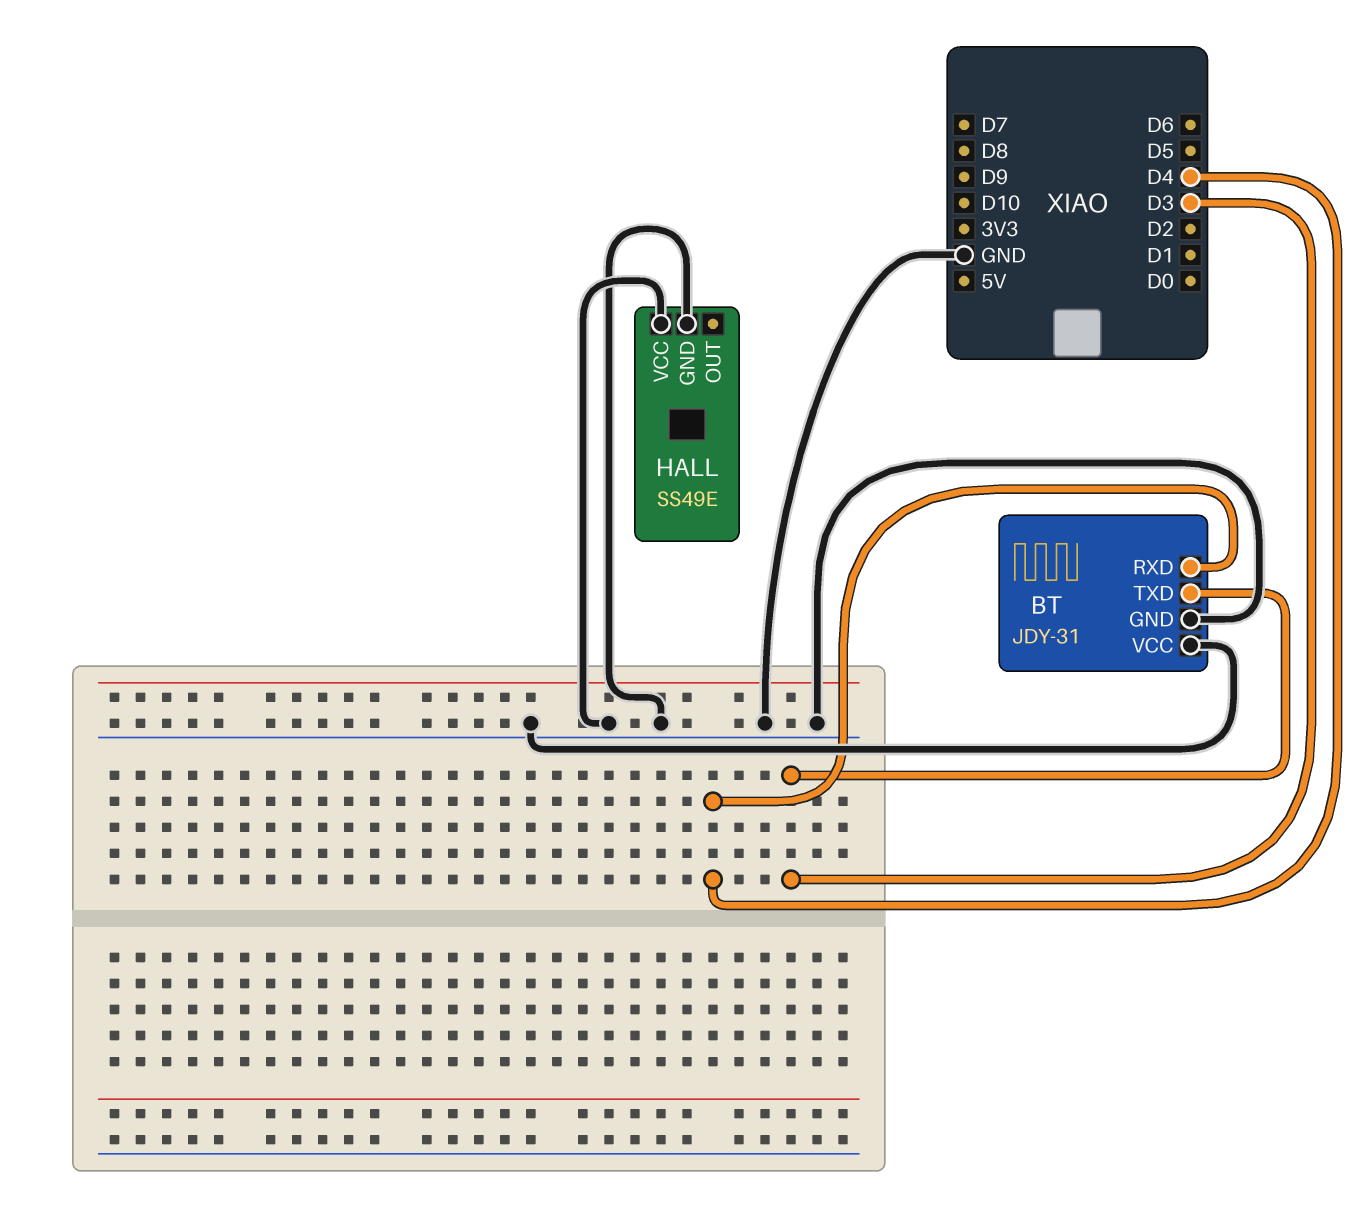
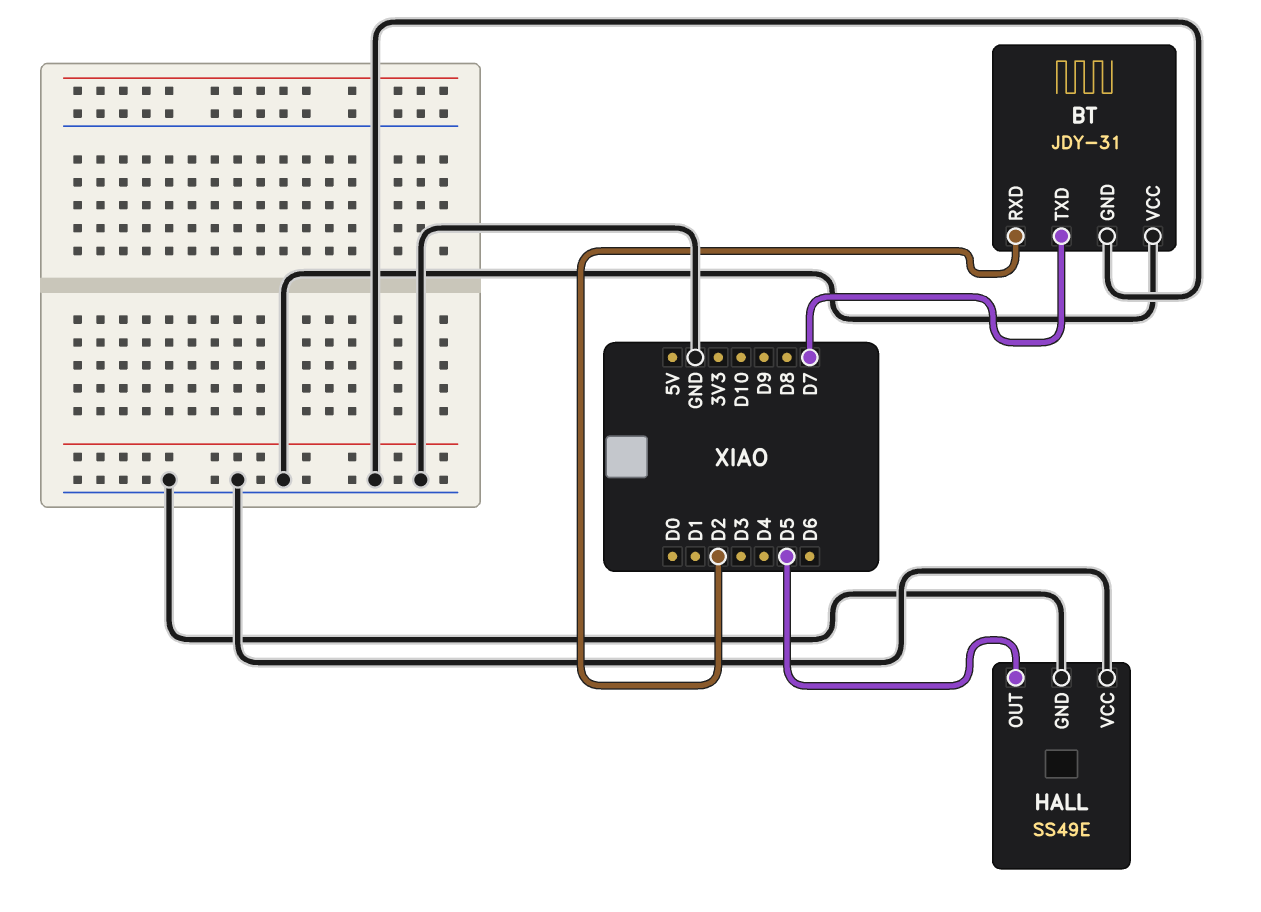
BT pin RXD: D4 -> D2
BT pin TXD: D3 -> D7
HALL pin OUT: none -> D5

